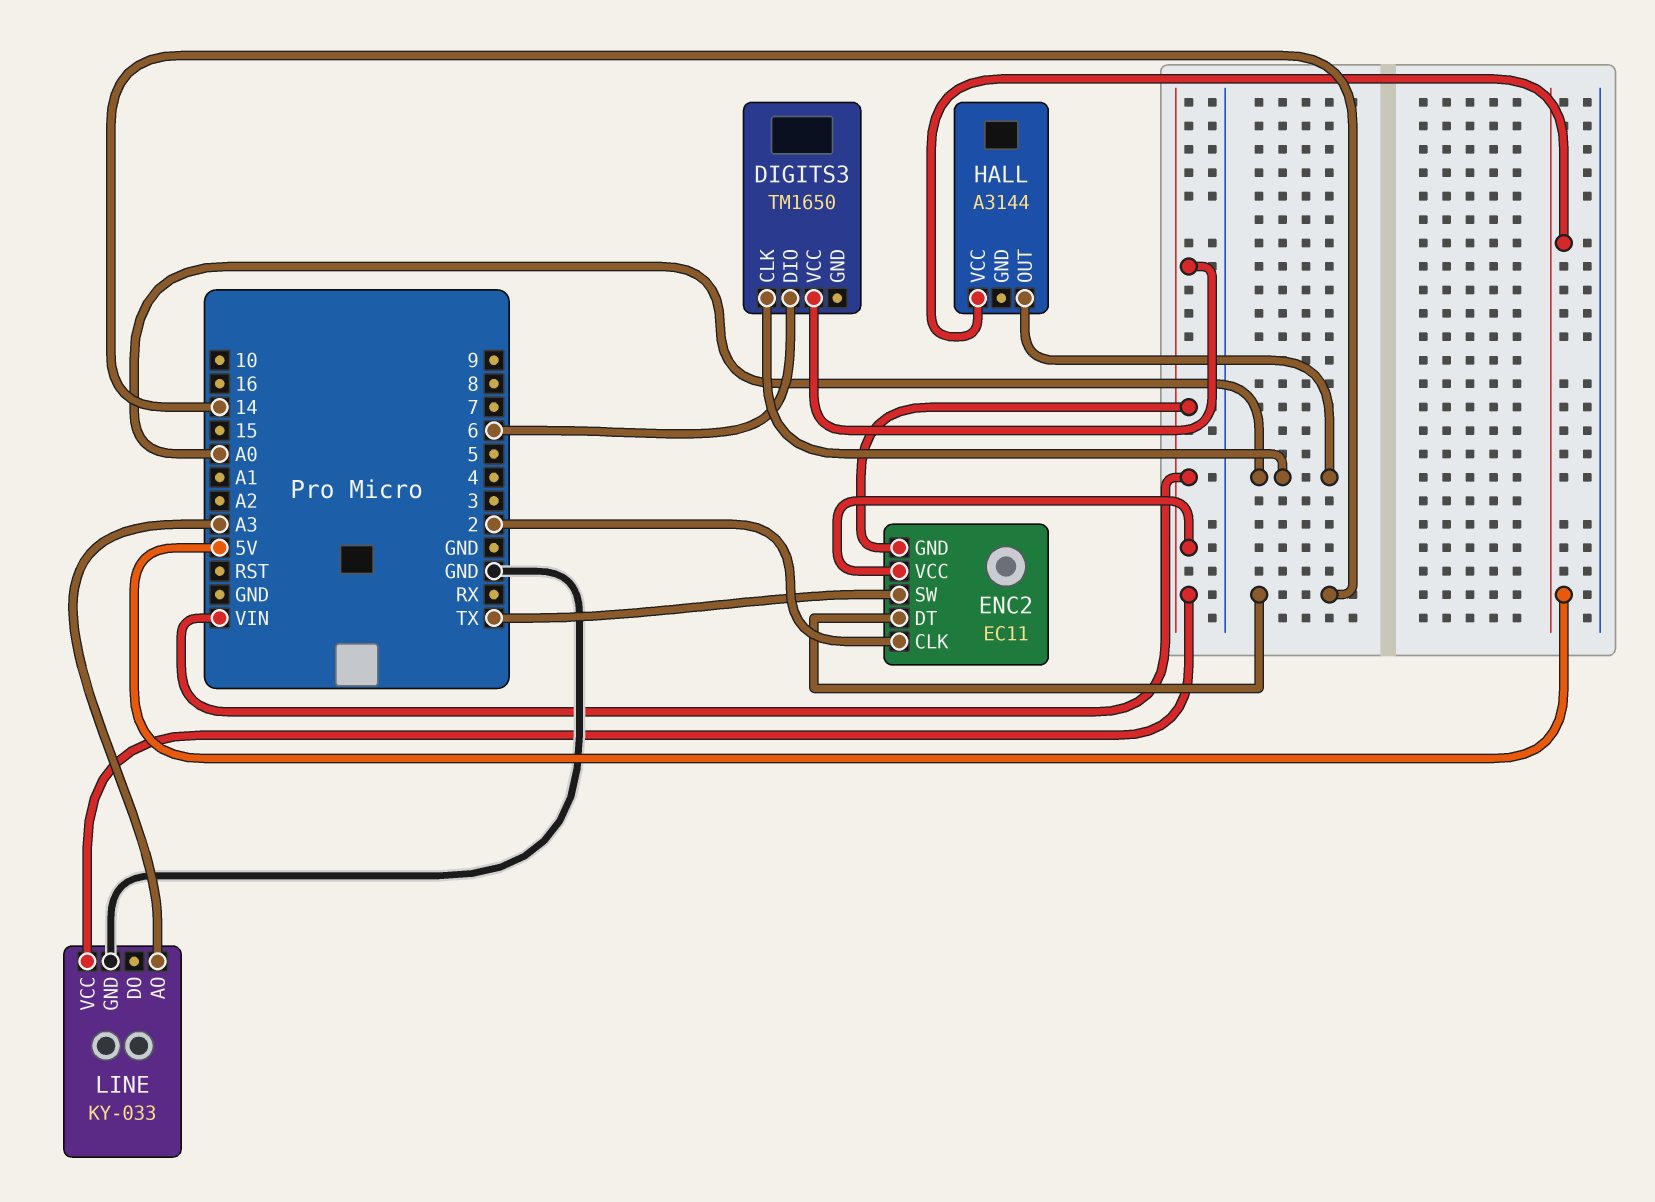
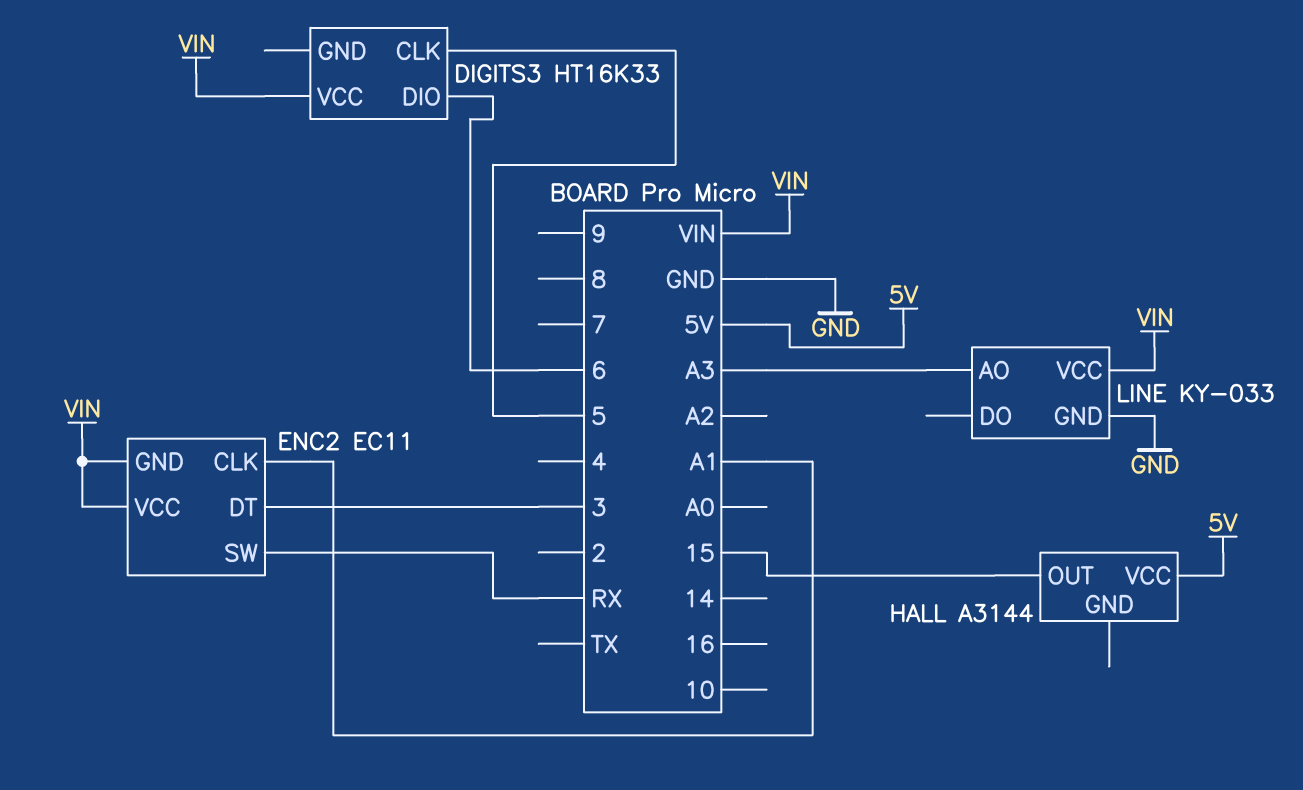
DIGITS3: TM1650 -> HT16K33
DIGITS3 pin CLK: A0 -> 5
ENC2 pin CLK: 2 -> A1
ENC2 pin DT: 14 -> 3
ENC2 pin SW: TX -> RX
HALL pin OUT: A0 -> 15

